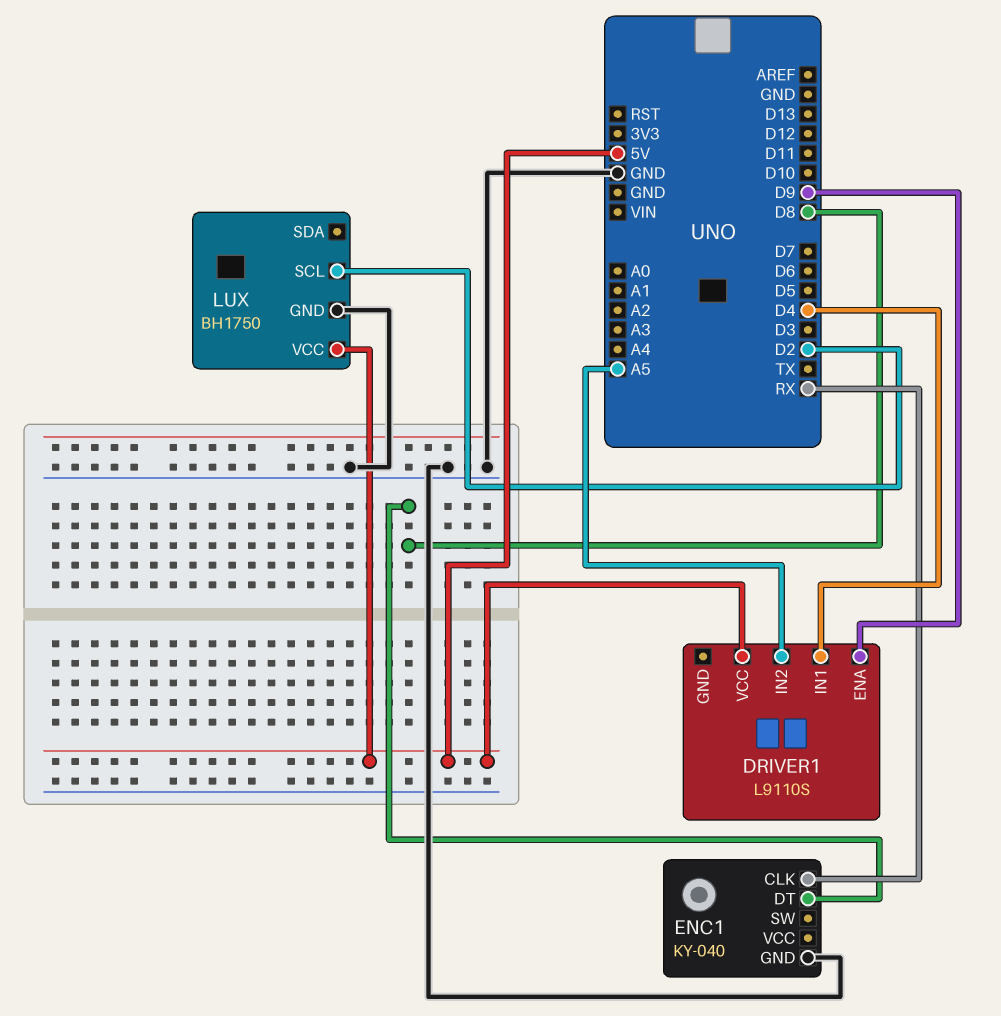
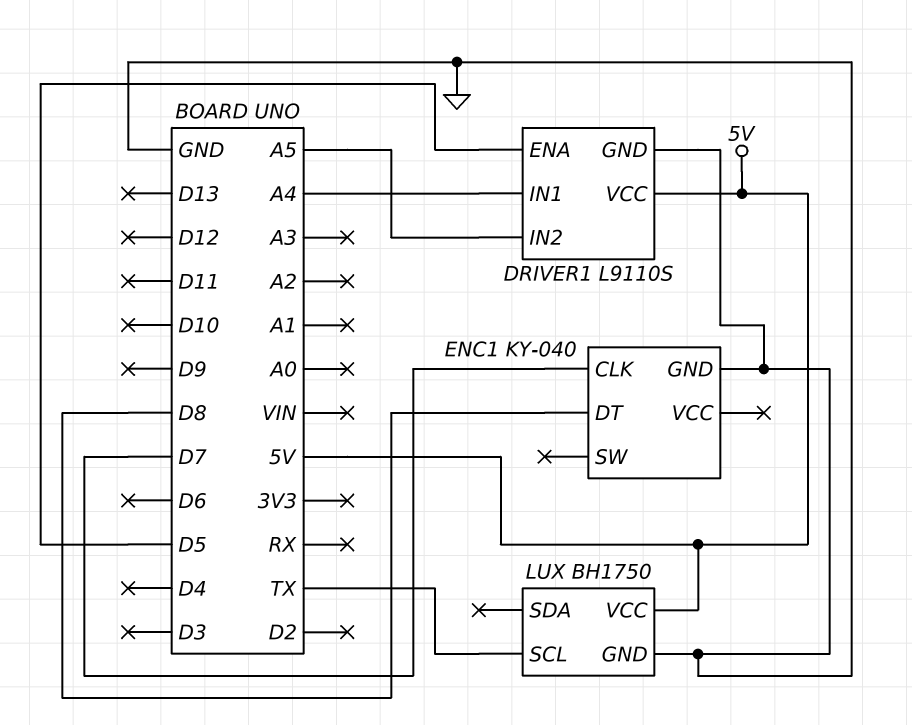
DRIVER1 pin ENA: D9 -> D5
DRIVER1 pin GND: none -> GND
DRIVER1 pin IN1: D4 -> A4
ENC1 pin CLK: RX -> D7
LUX pin SCL: D2 -> TX

